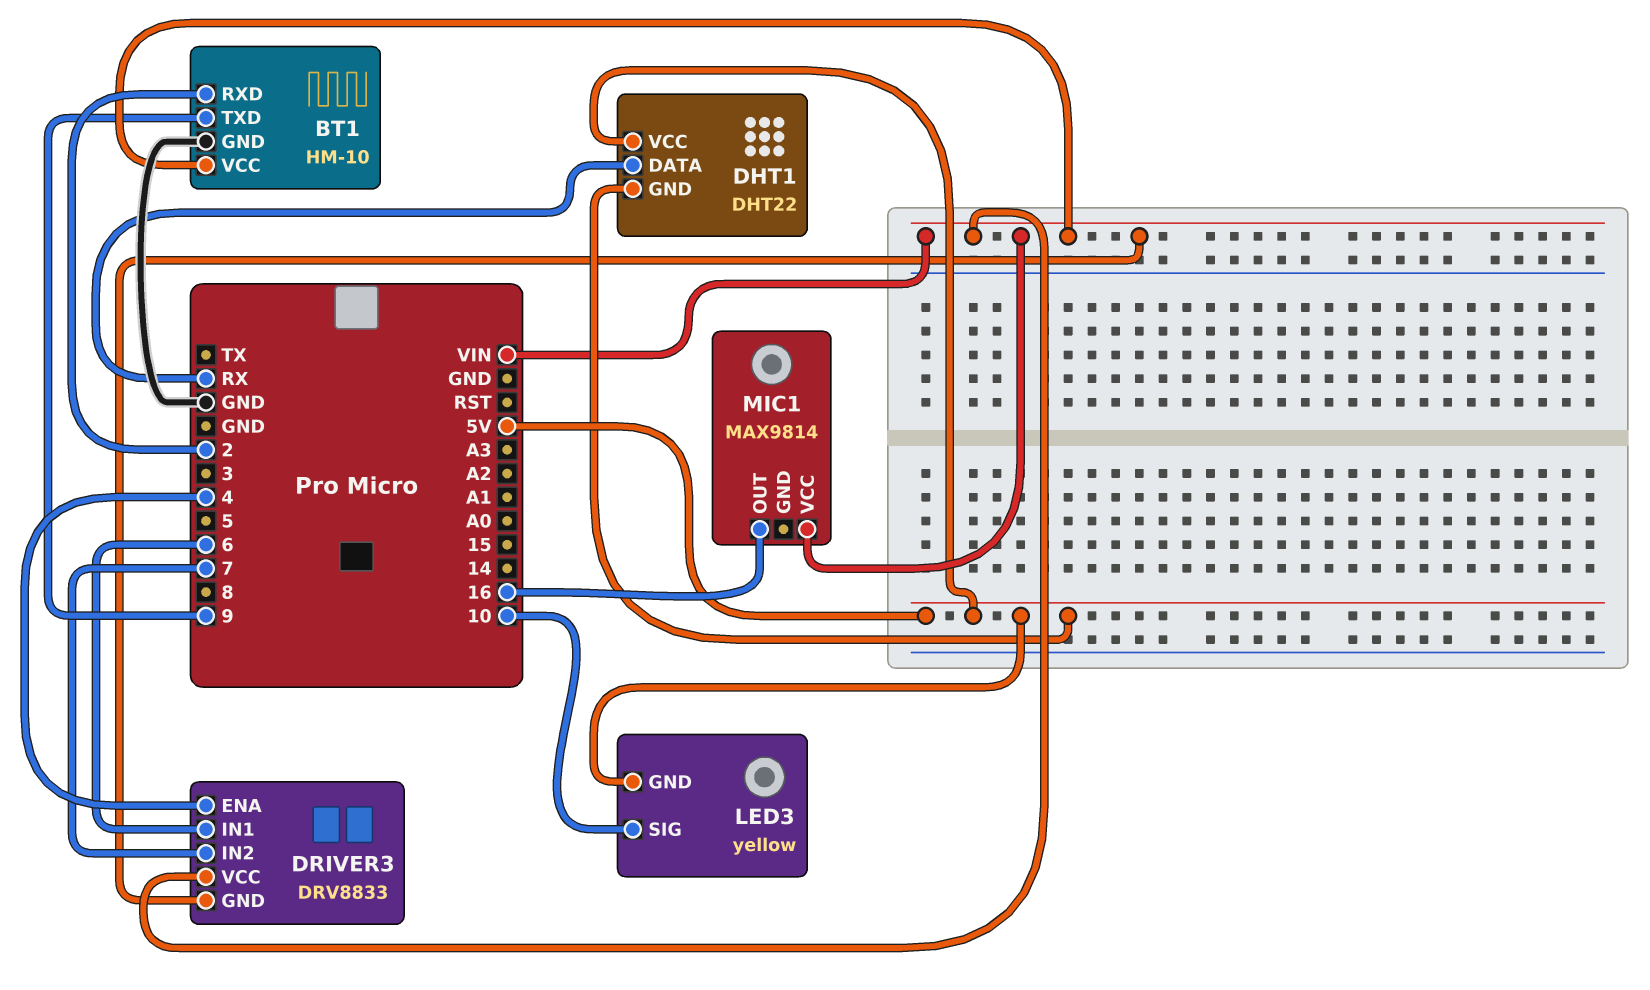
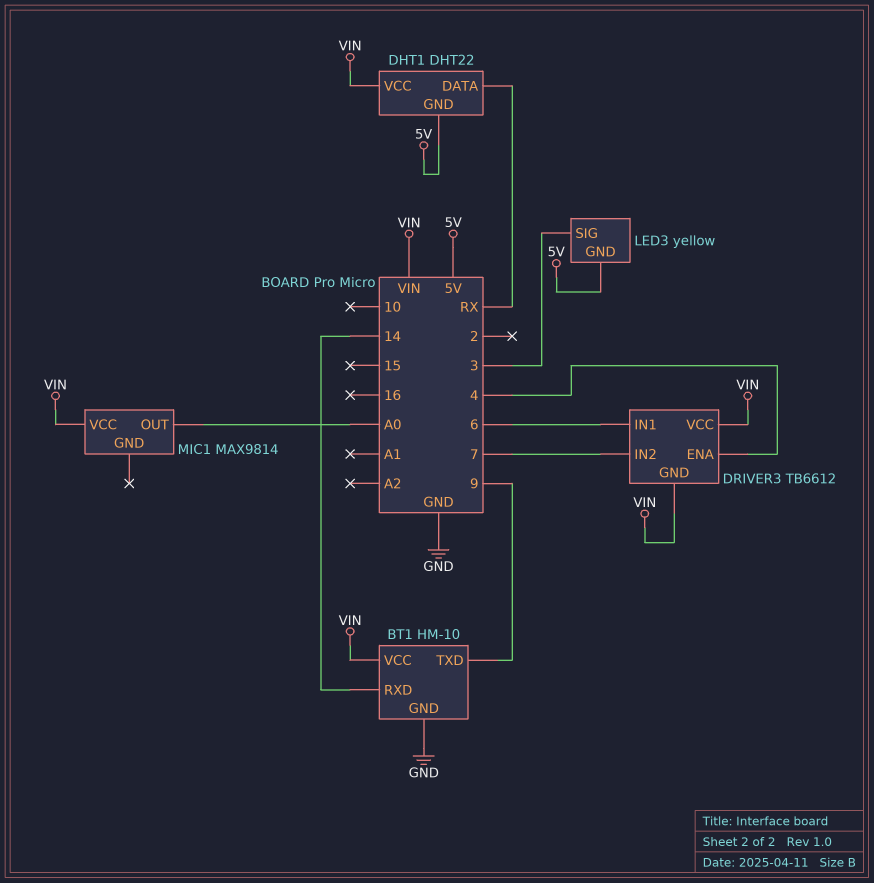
BT1 pin RXD: 2 -> 14
DHT1 pin VCC: 5V -> VIN
DRIVER3: DRV8833 -> TB6612
LED3 pin SIG: 10 -> 3
MIC1 pin OUT: 16 -> A0

